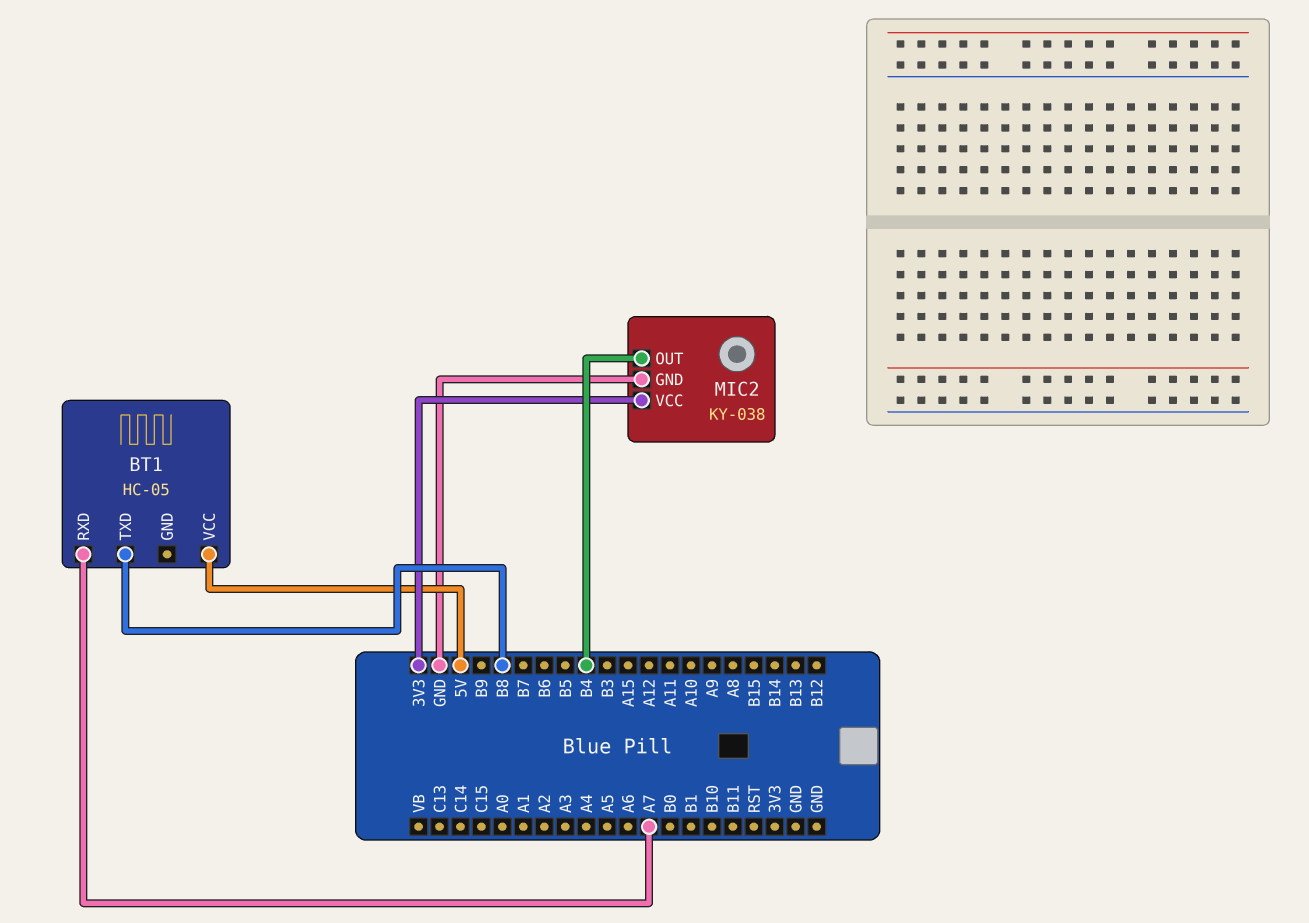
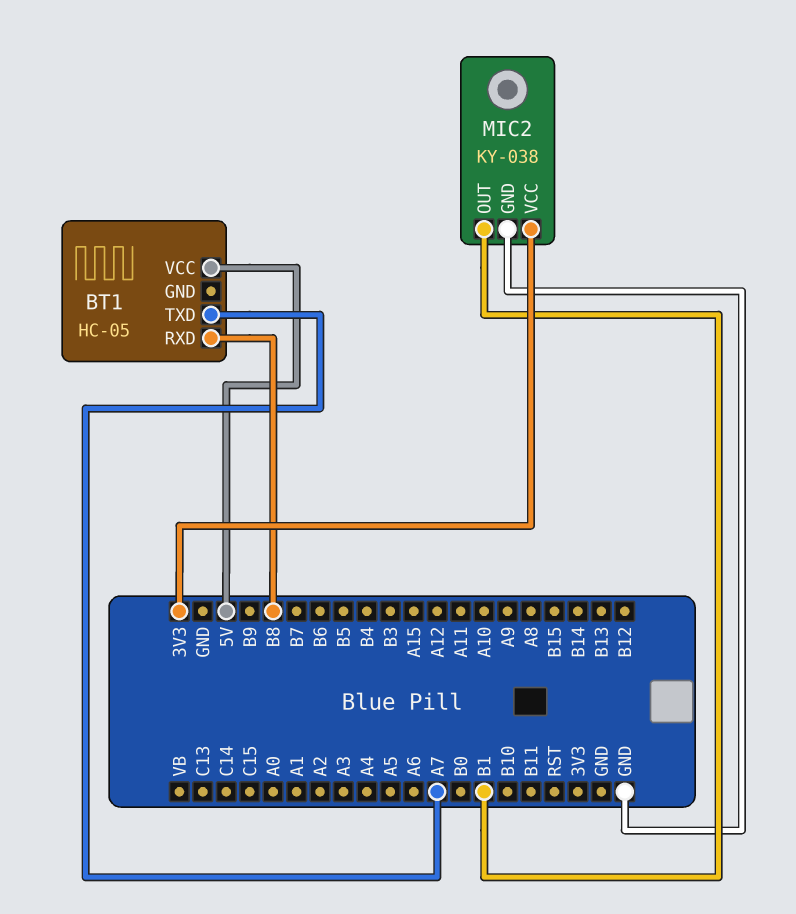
BT1 pin RXD: A7 -> B8
BT1 pin TXD: B8 -> A7
MIC2 pin OUT: B4 -> B1

